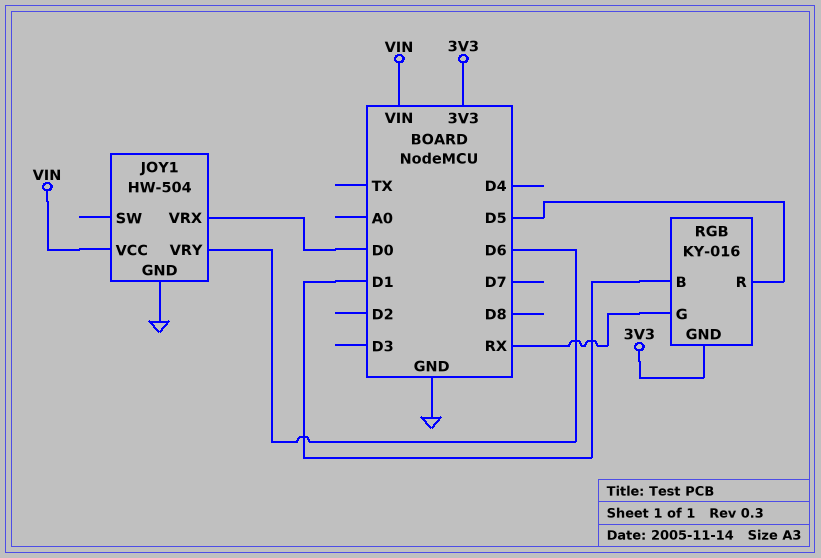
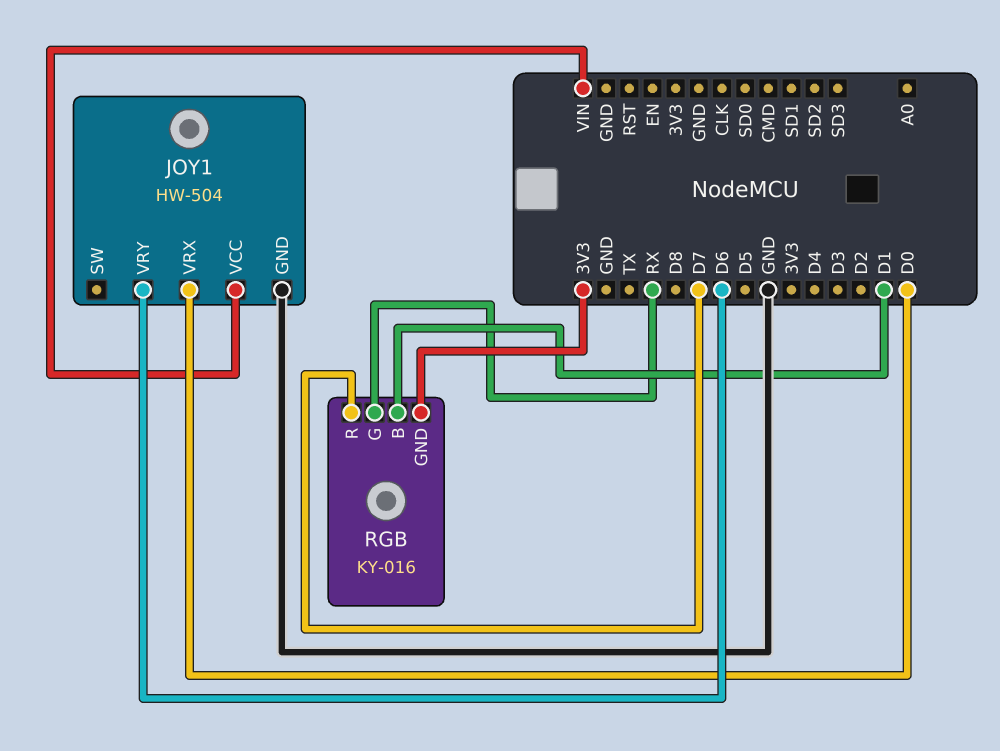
RGB pin R: D5 -> D7

